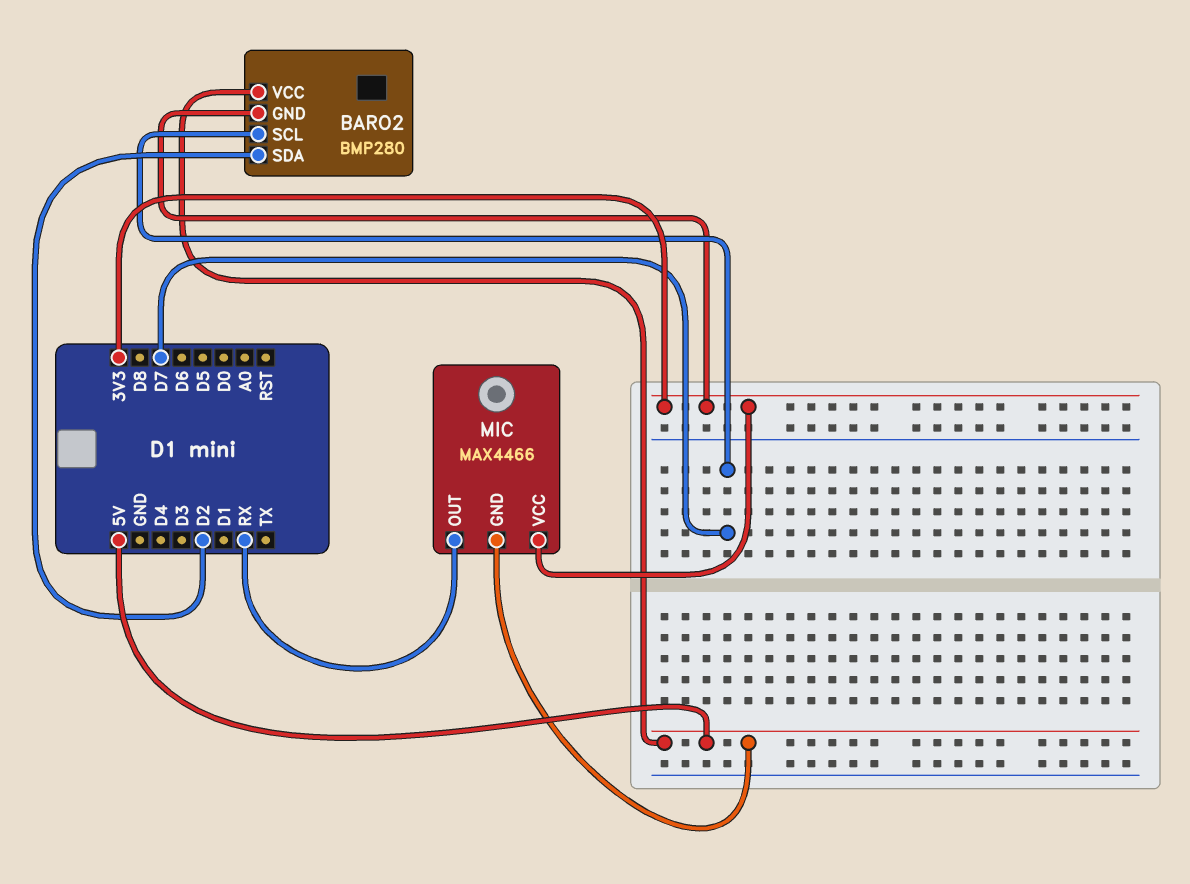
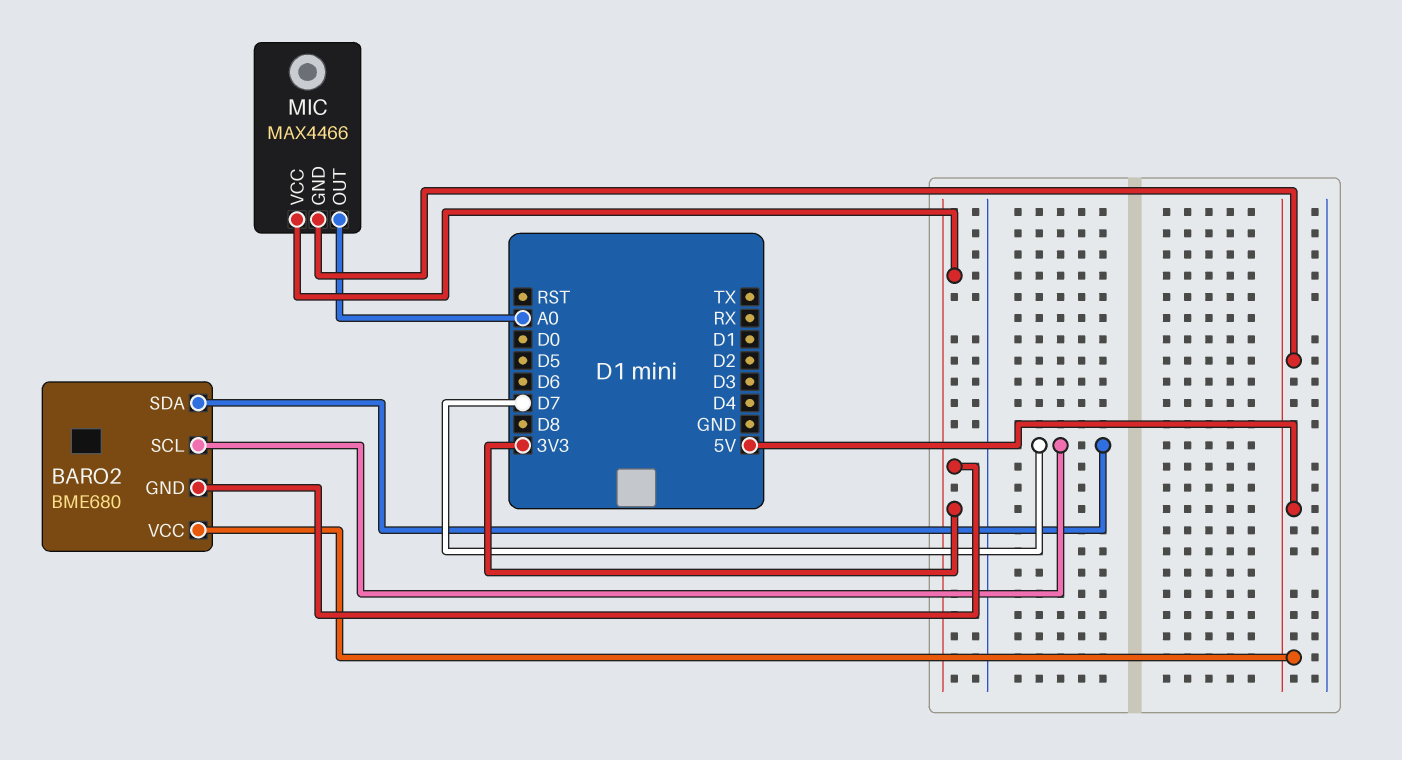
BARO2: BMP280 -> BME680
BARO2 pin SDA: D2 -> D7
MIC pin OUT: RX -> A0

